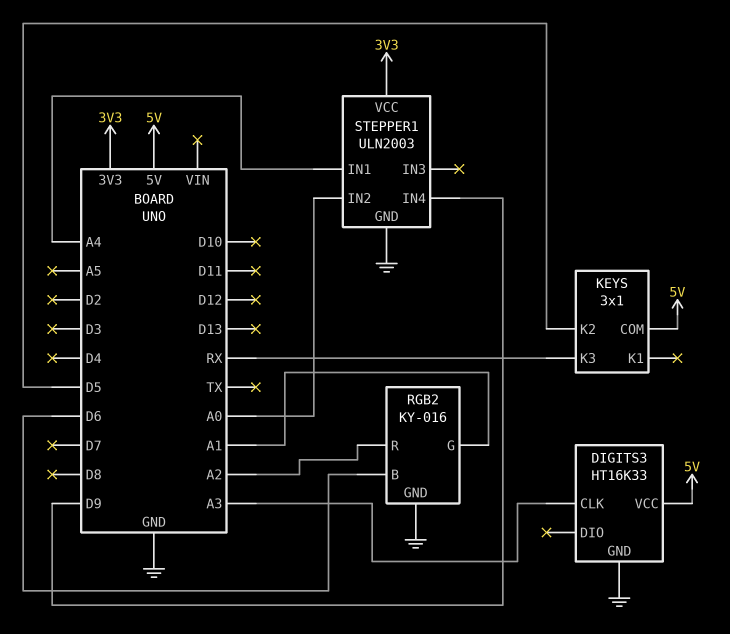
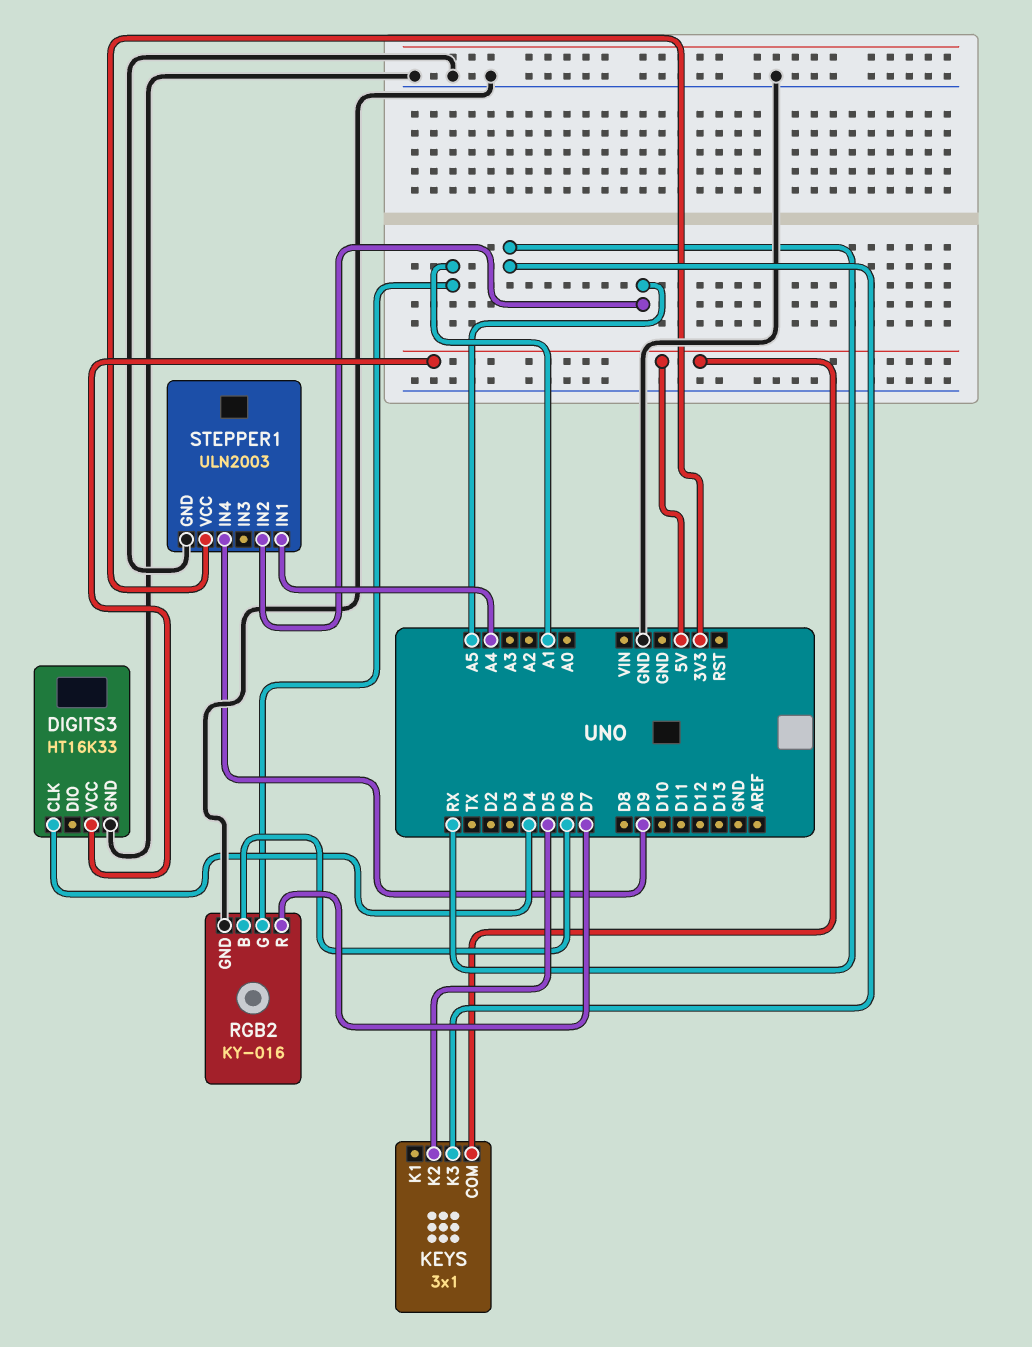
DIGITS3 pin CLK: A3 -> D4
RGB2 pin R: A2 -> D7
STEPPER1 pin IN2: A0 -> A5

